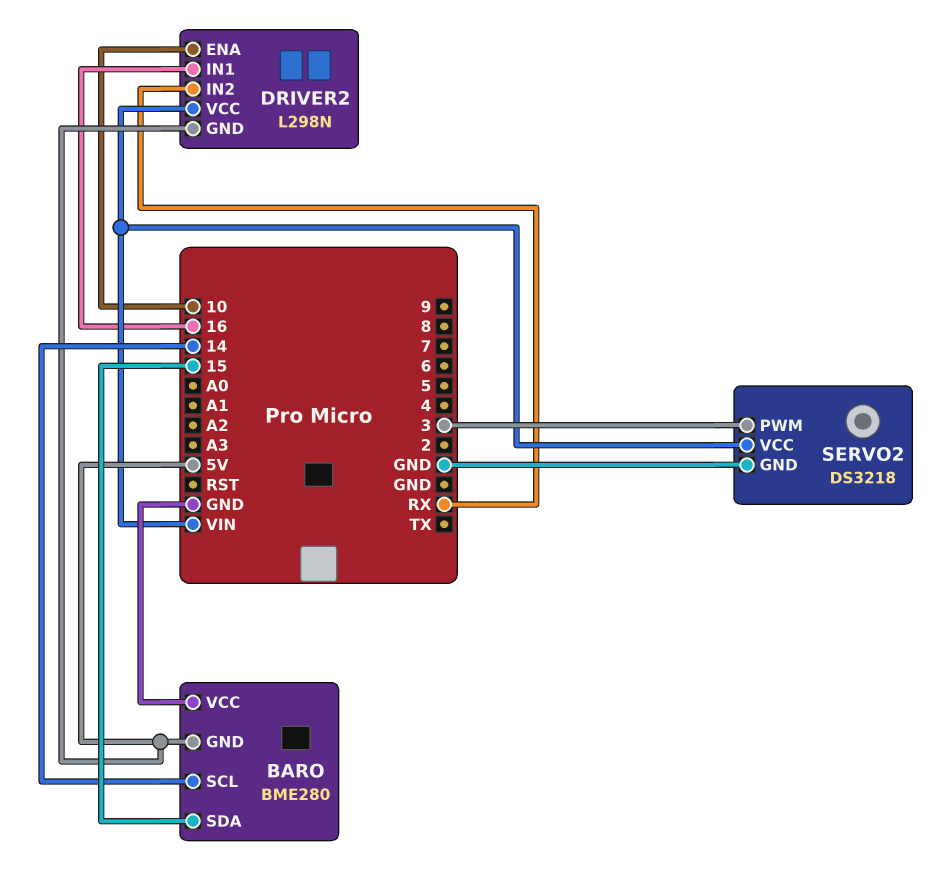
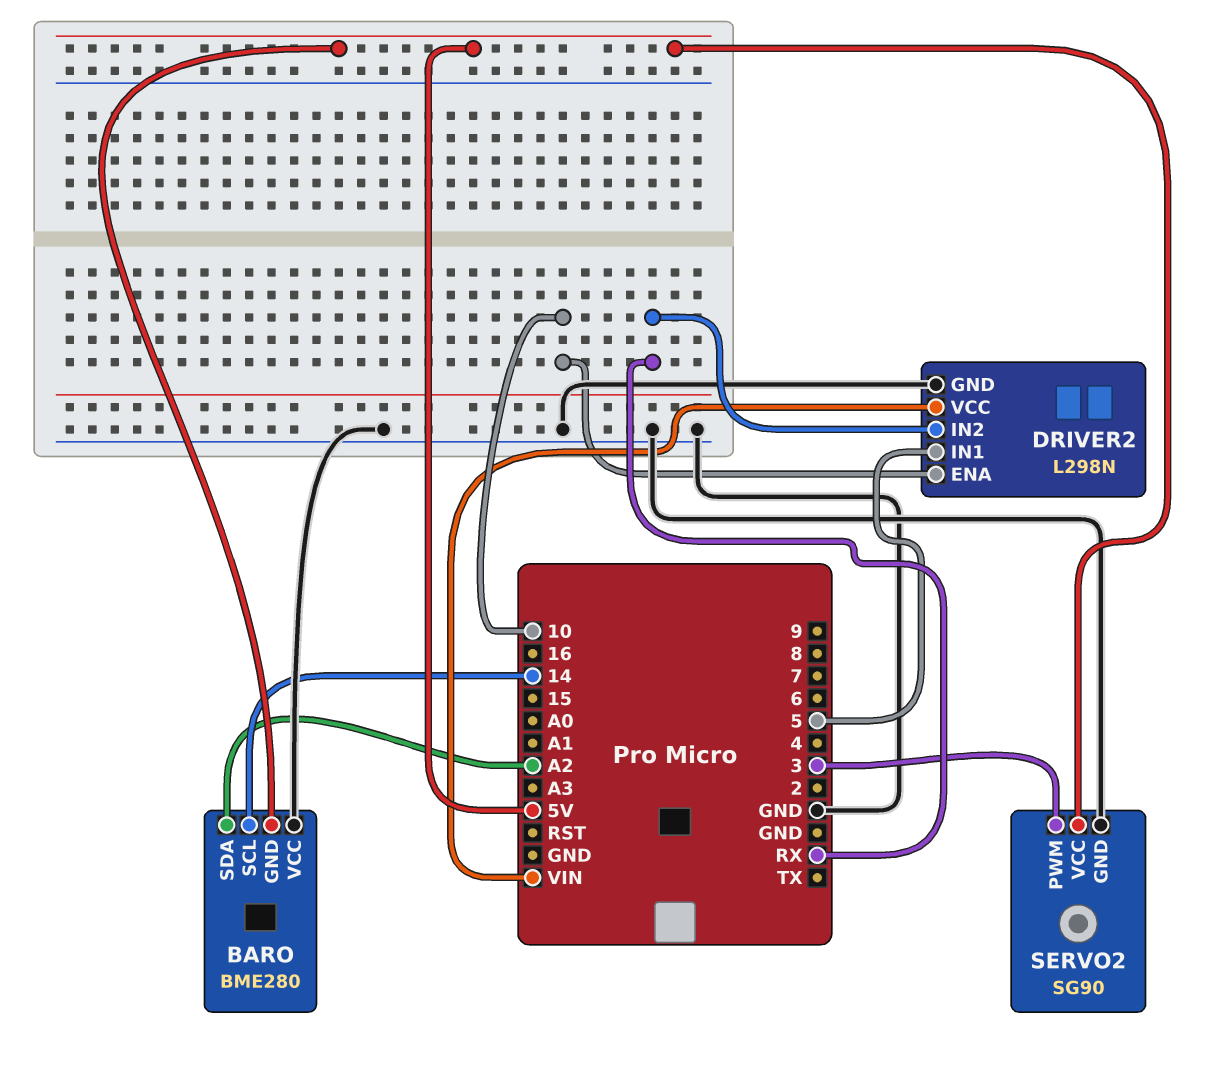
BARO pin SDA: 15 -> A2
DRIVER2 pin GND: 5V -> GND
DRIVER2 pin IN1: 16 -> 5
SERVO2: DS3218 -> SG90
SERVO2 pin VCC: VIN -> 5V

